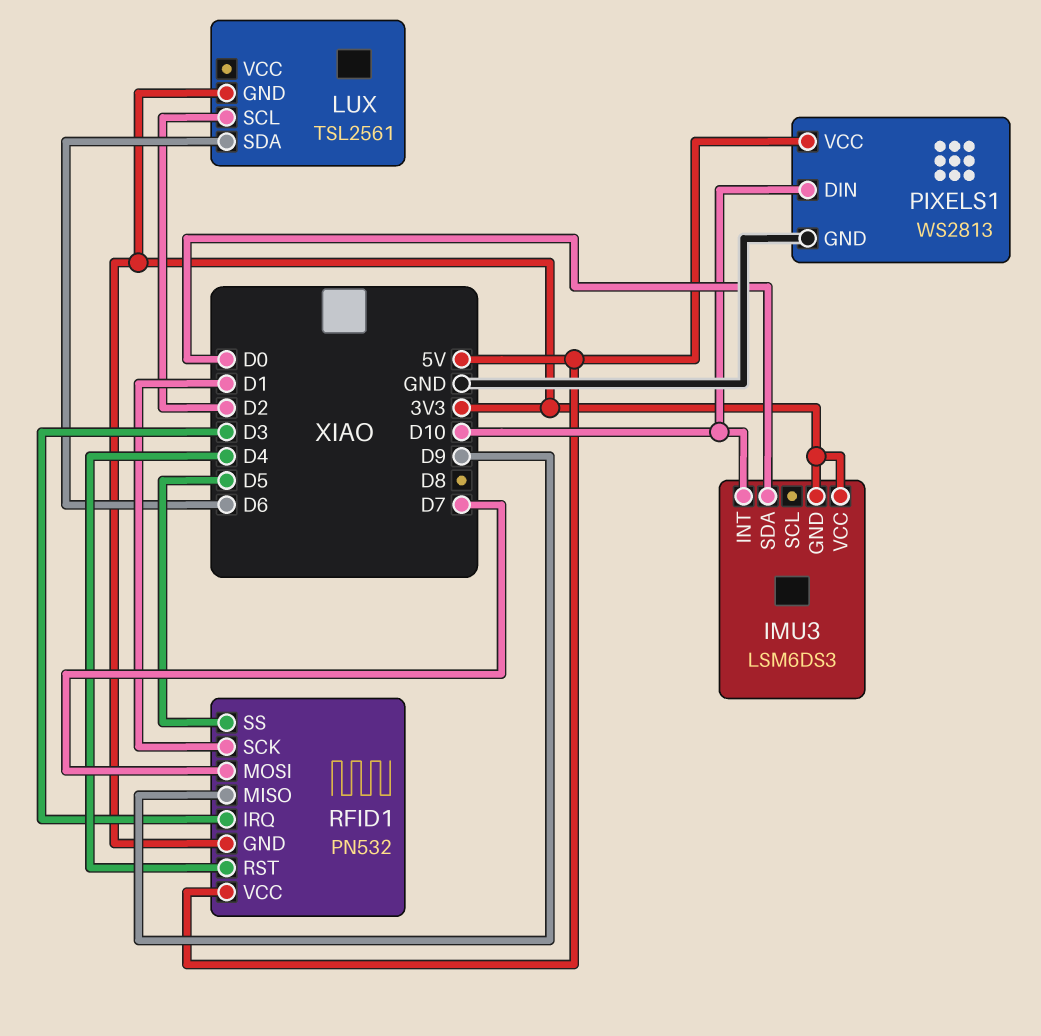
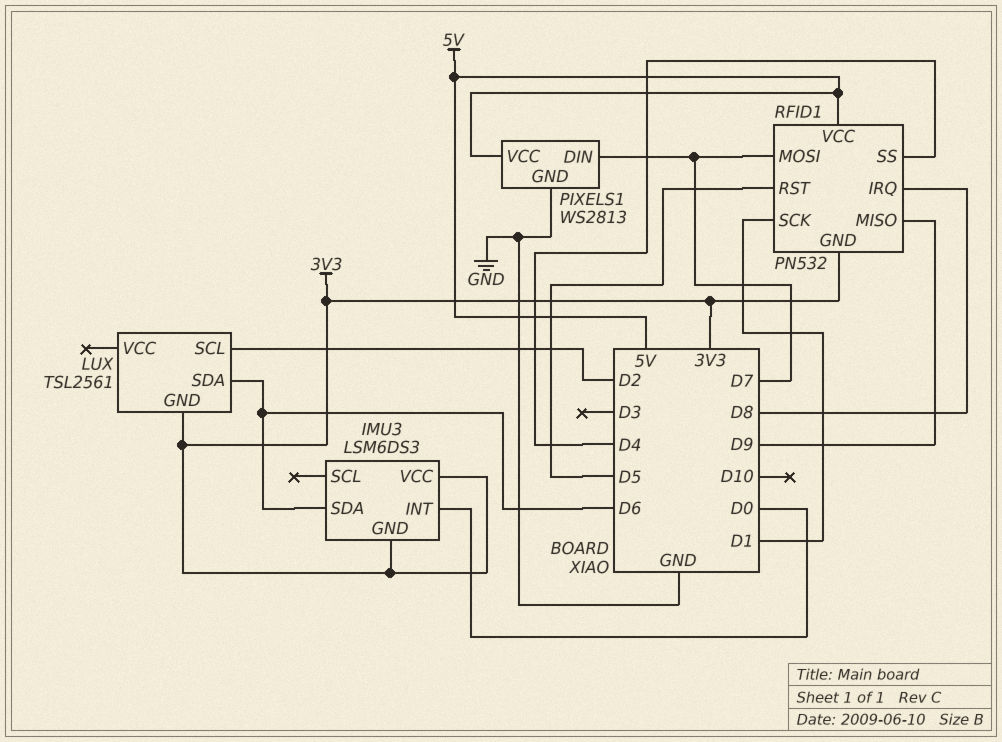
IMU3 pin INT: D10 -> D0
IMU3 pin SDA: D0 -> D6
PIXELS1 pin DIN: D10 -> D7
RFID1 pin IRQ: D3 -> D8
RFID1 pin RST: D4 -> D5
RFID1 pin SS: D5 -> D4

